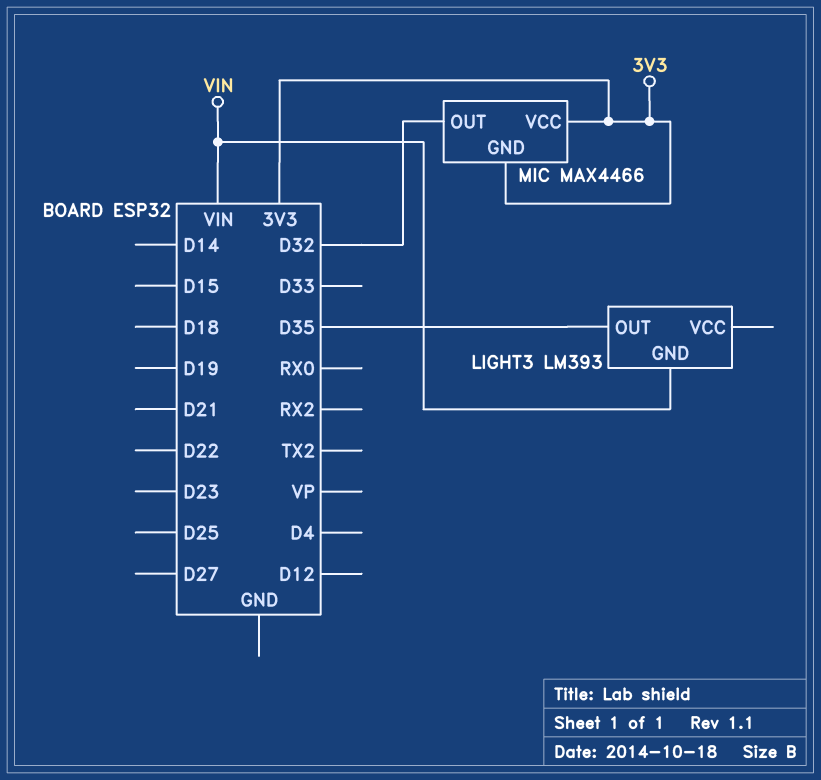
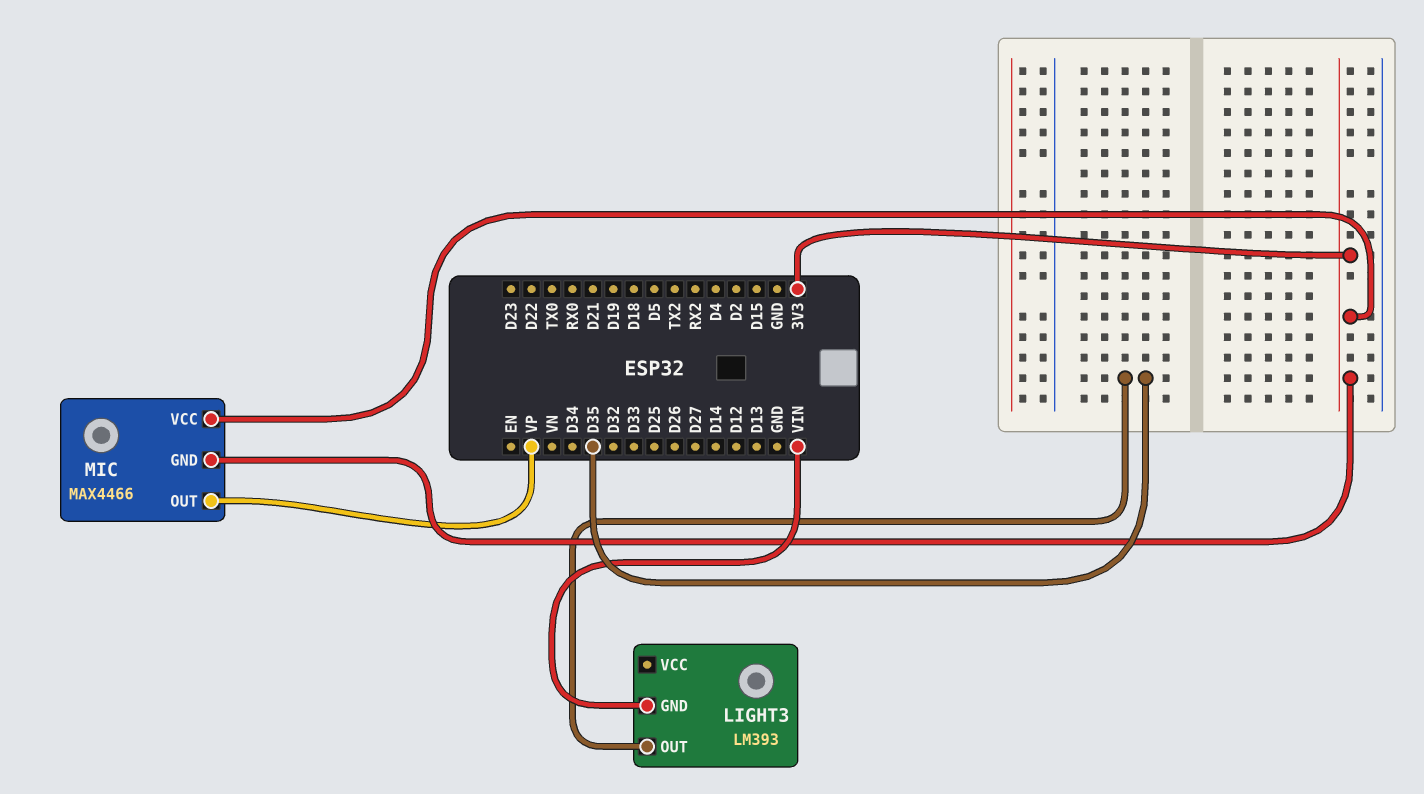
MIC pin OUT: D32 -> VP

